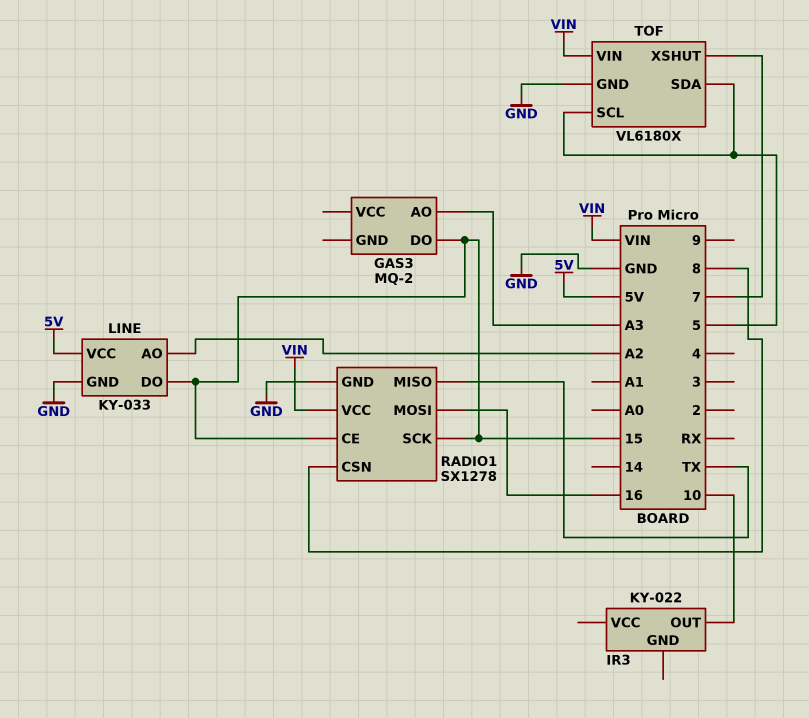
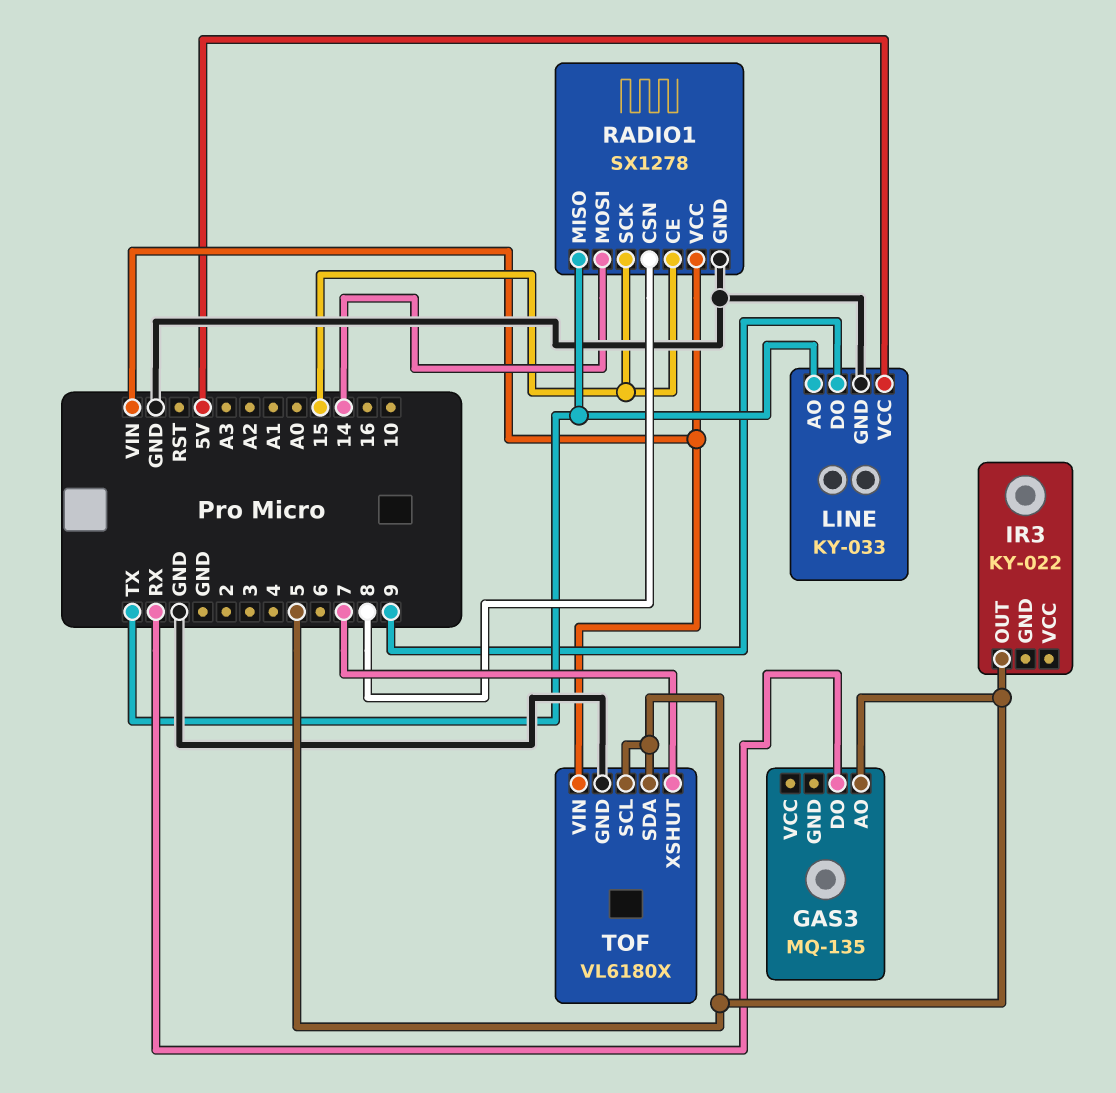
GAS3: MQ-2 -> MQ-135
GAS3 pin AO: A3 -> 5
GAS3 pin DO: 15 -> RX
IR3 pin OUT: 10 -> 5
LINE pin AO: A2 -> TX
LINE pin DO: 15 -> 9
RADIO1 pin MOSI: 16 -> 14

